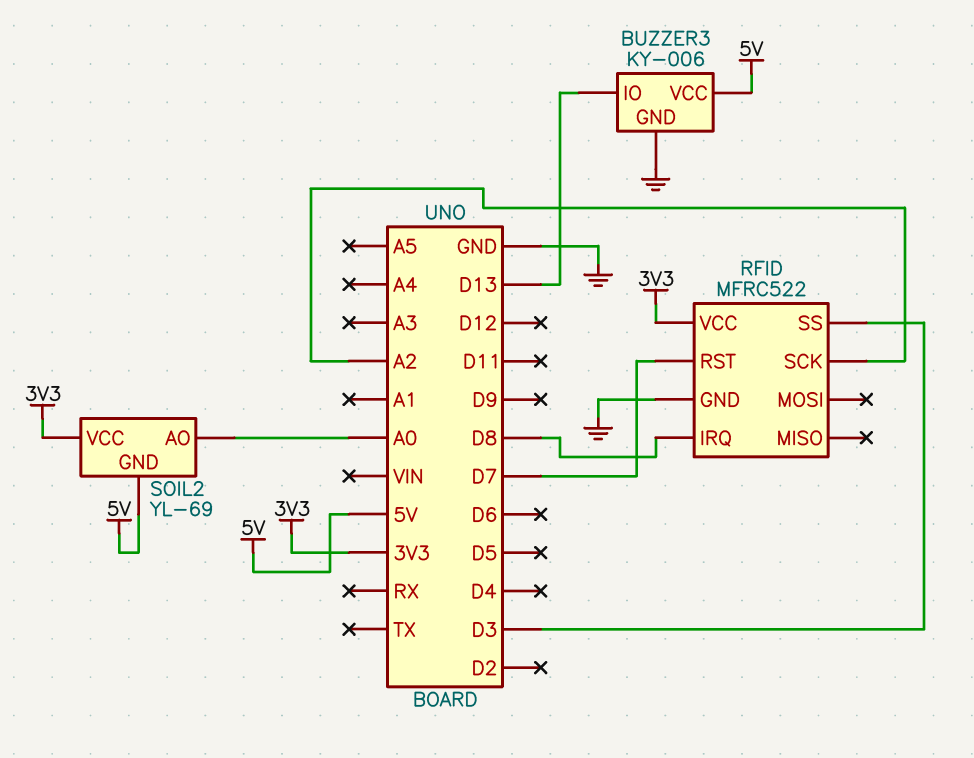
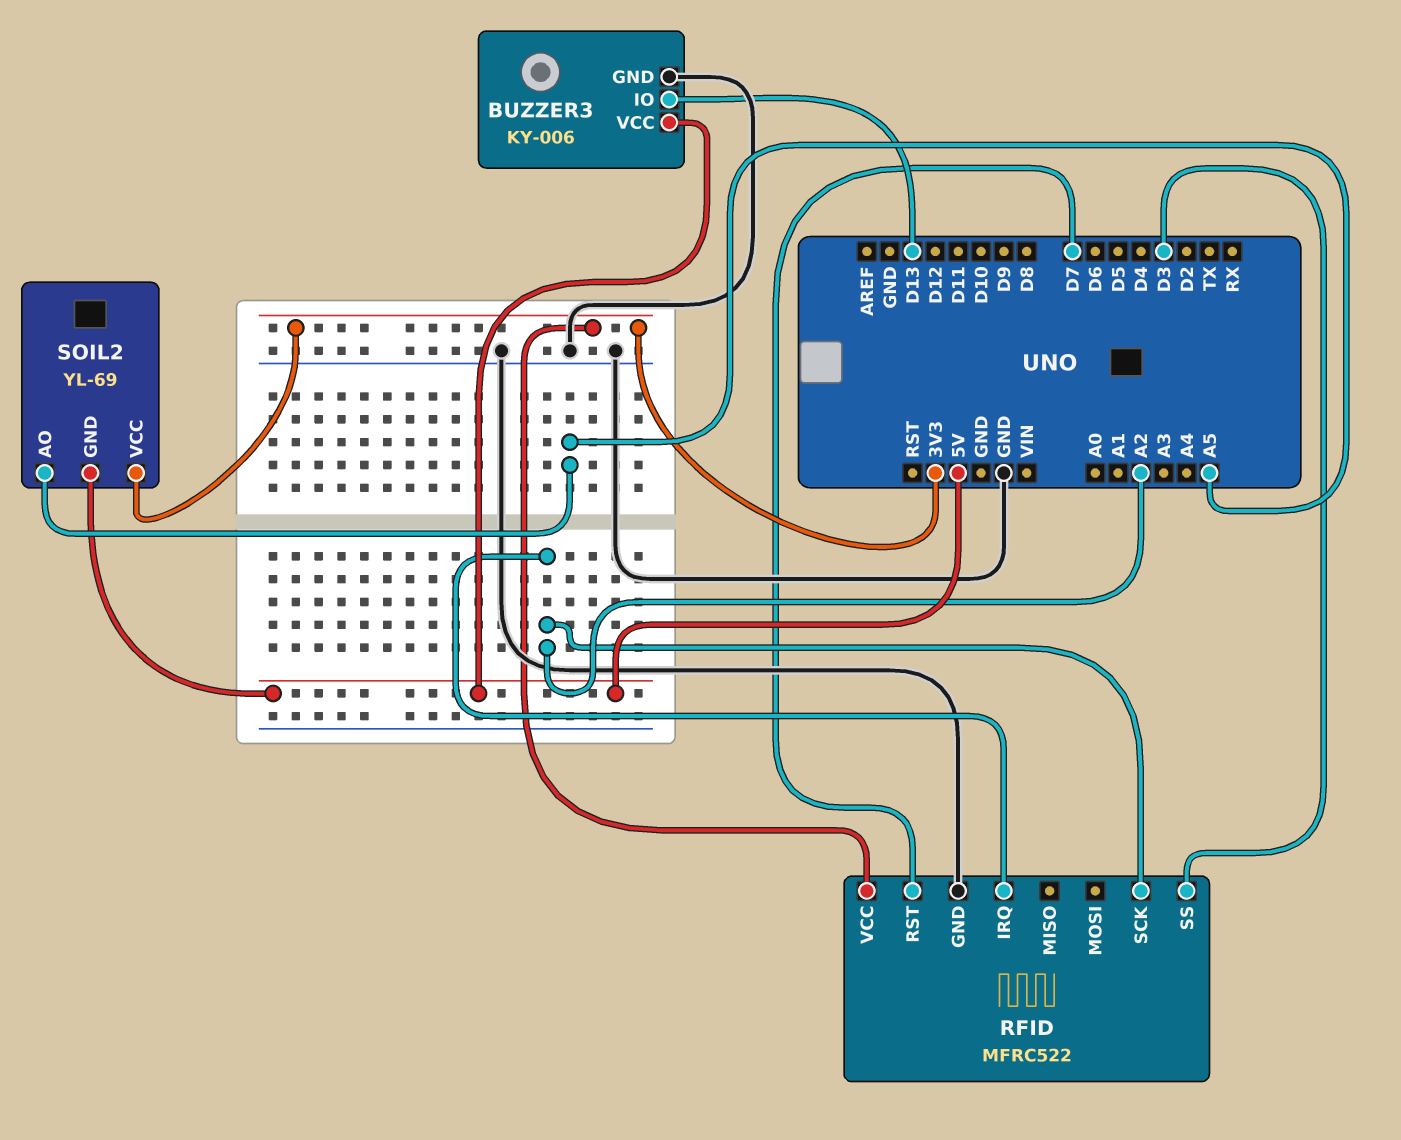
RFID pin IRQ: D8 -> A2
SOIL2 pin AO: A0 -> A5

